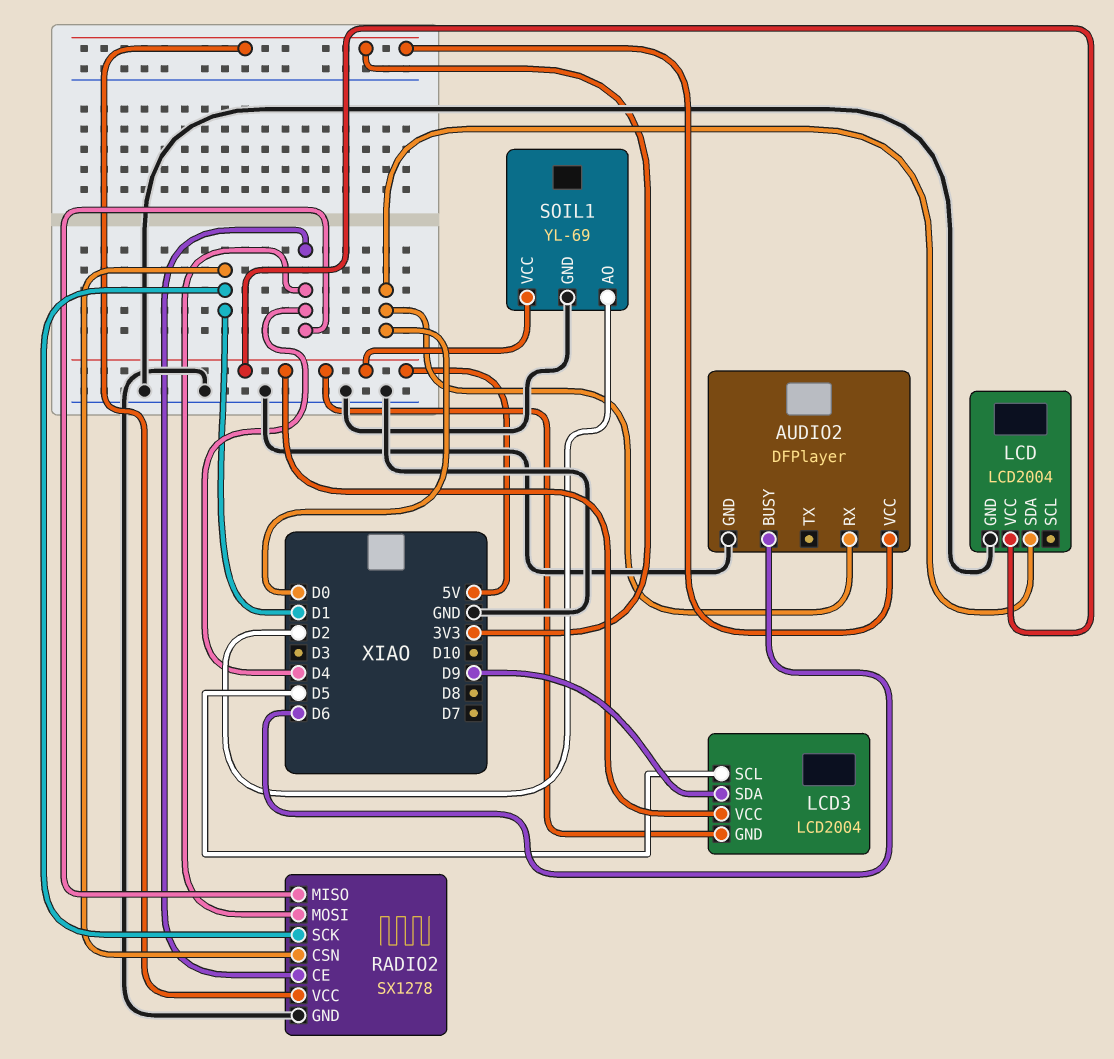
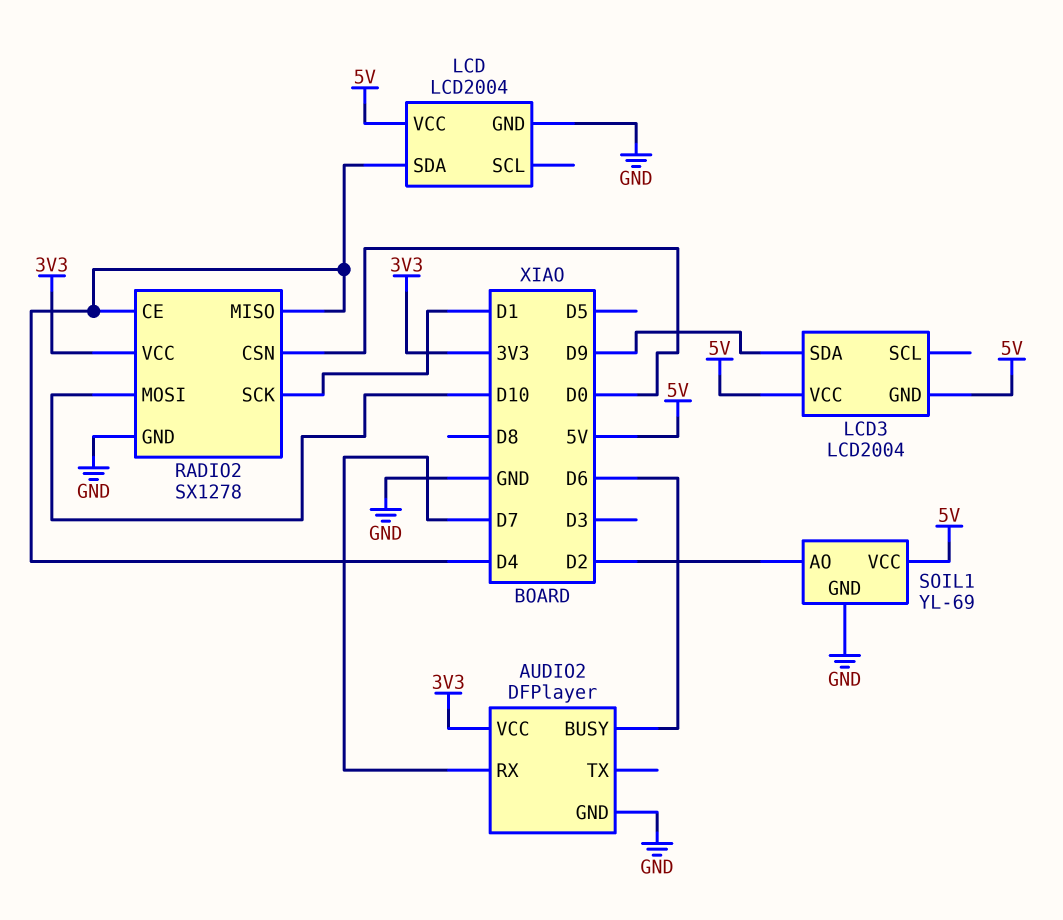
AUDIO2 pin RX: D0 -> D7
LCD pin SDA: D0 -> D4
LCD3 pin SCL: D5 -> none
RADIO2 pin CSN: D1 -> D0
RADIO2 pin MOSI: D4 -> D10

